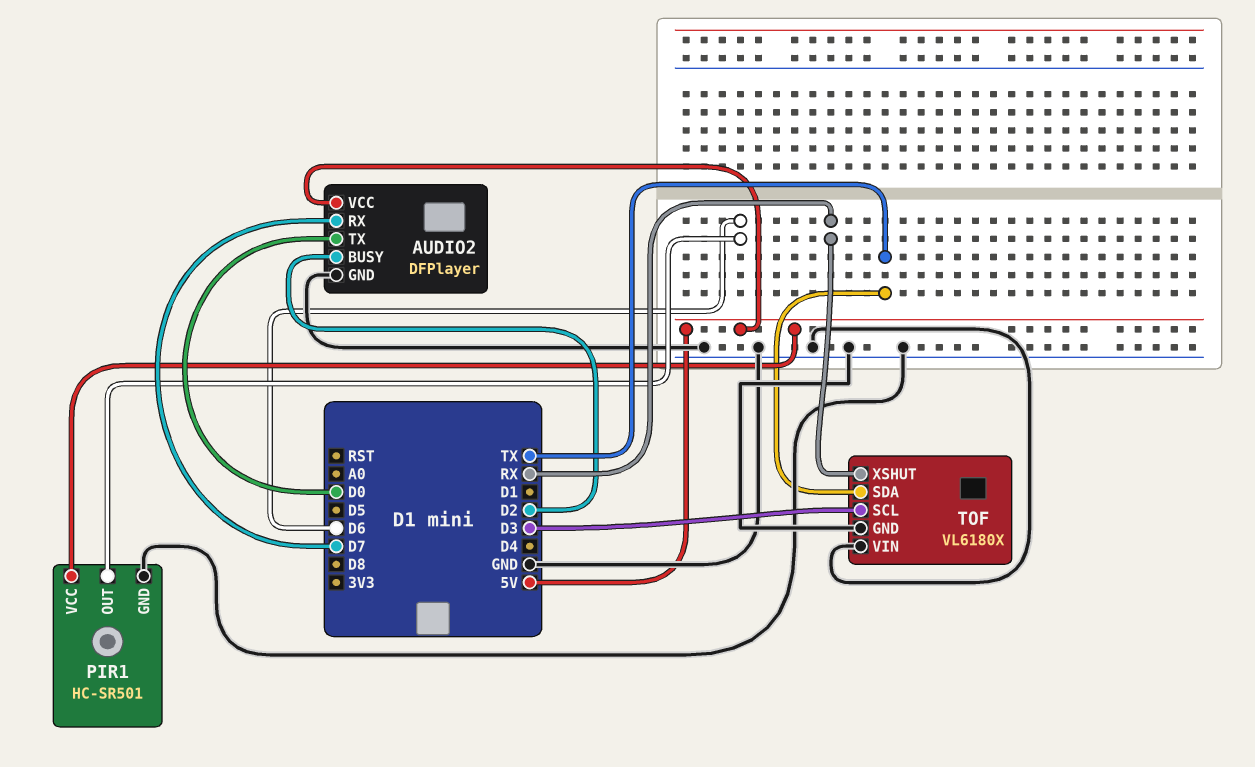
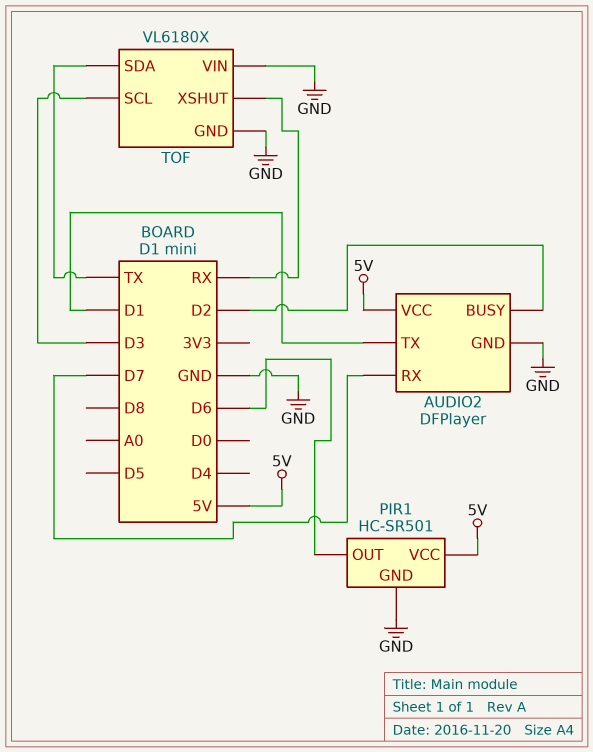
AUDIO2 pin TX: D0 -> D1

